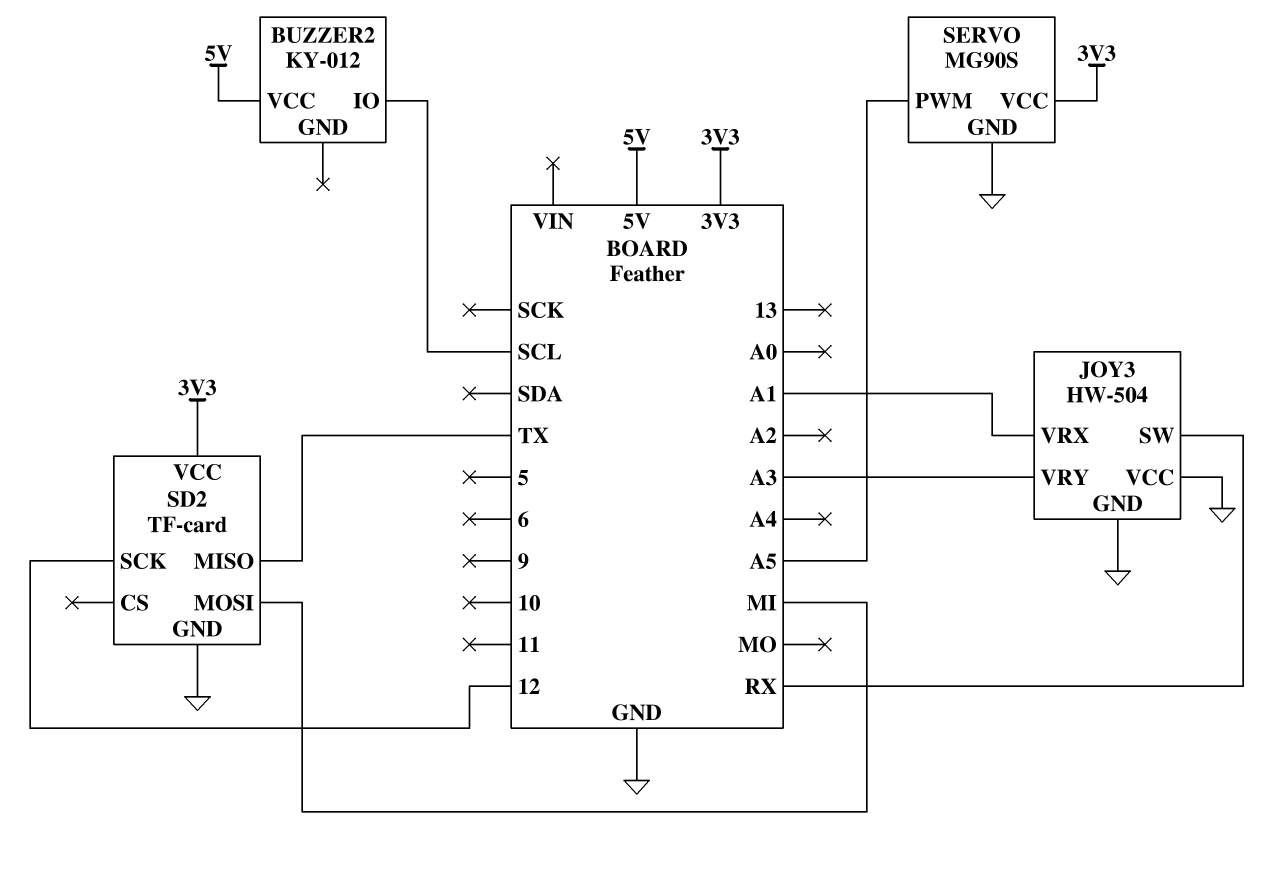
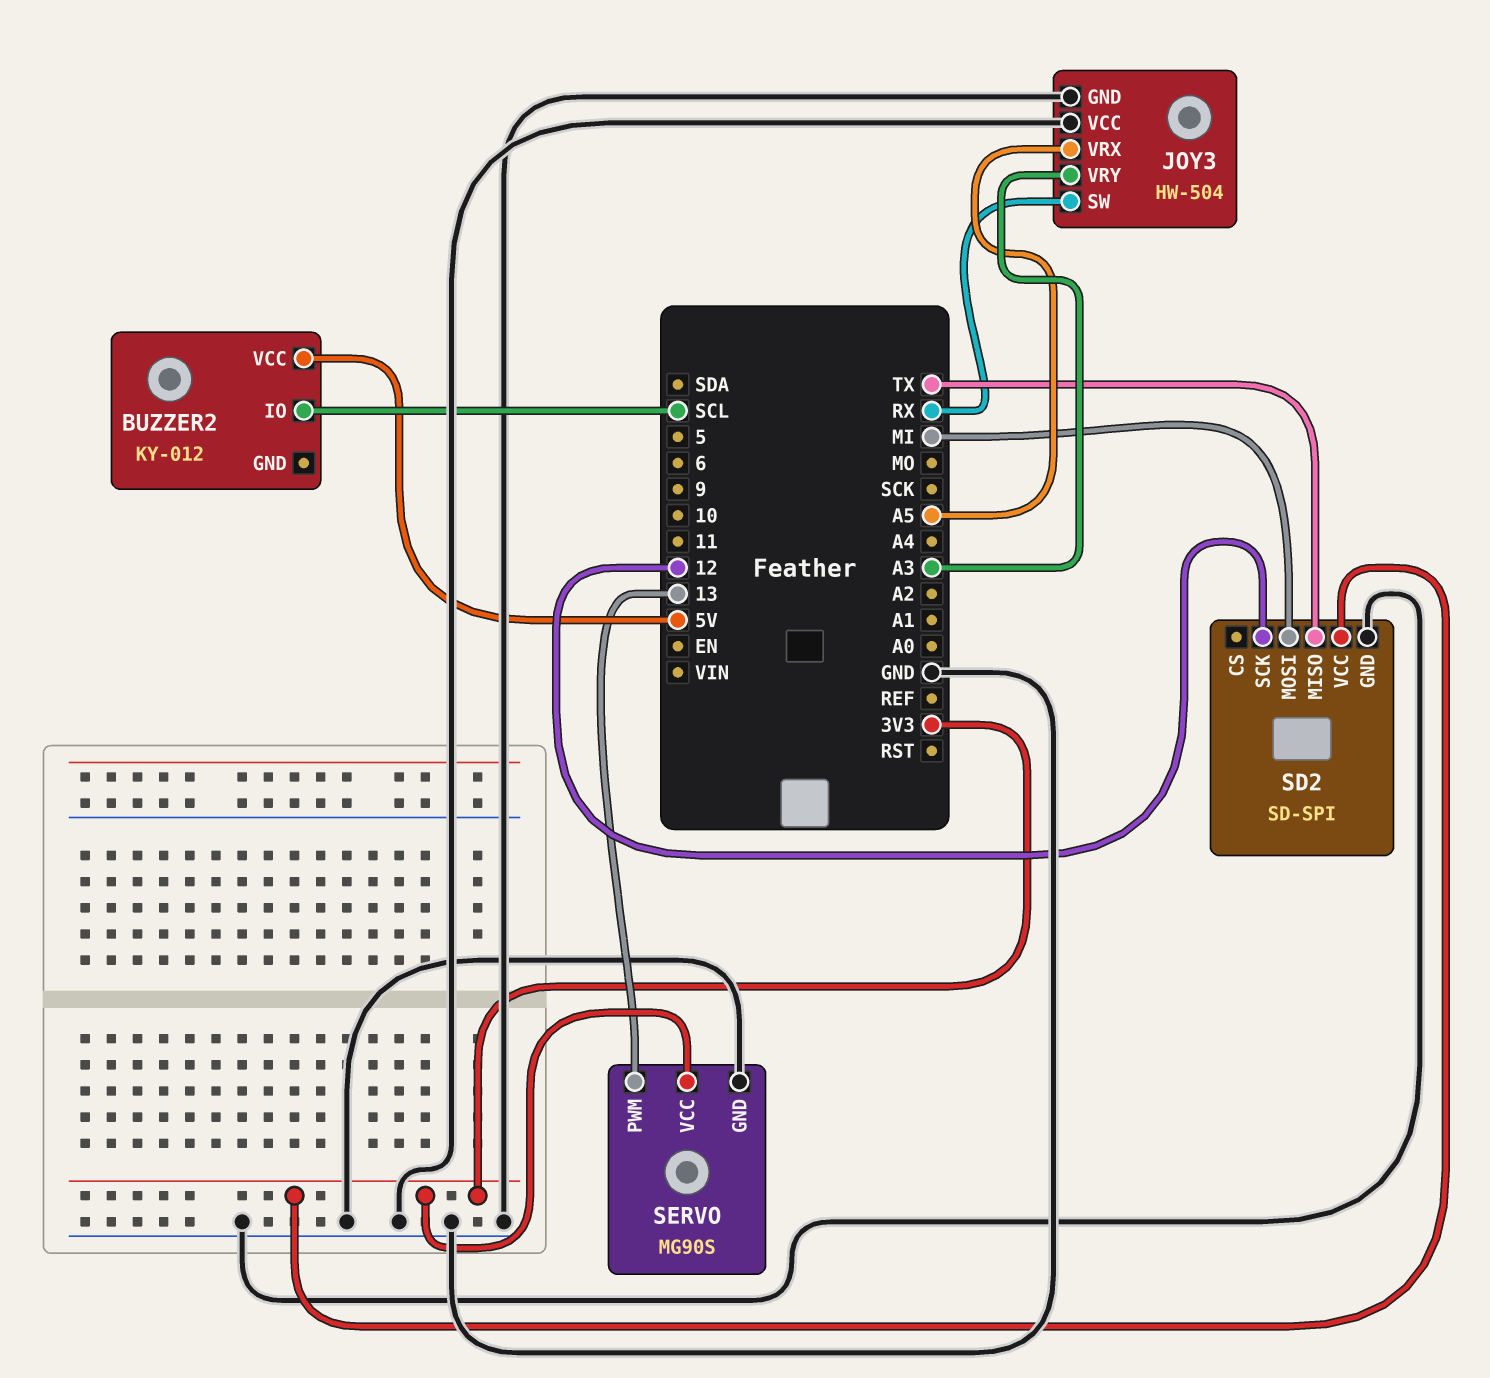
JOY3 pin VRX: A1 -> A5
SD2: TF-card -> SD-SPI
SERVO pin PWM: A5 -> 13

